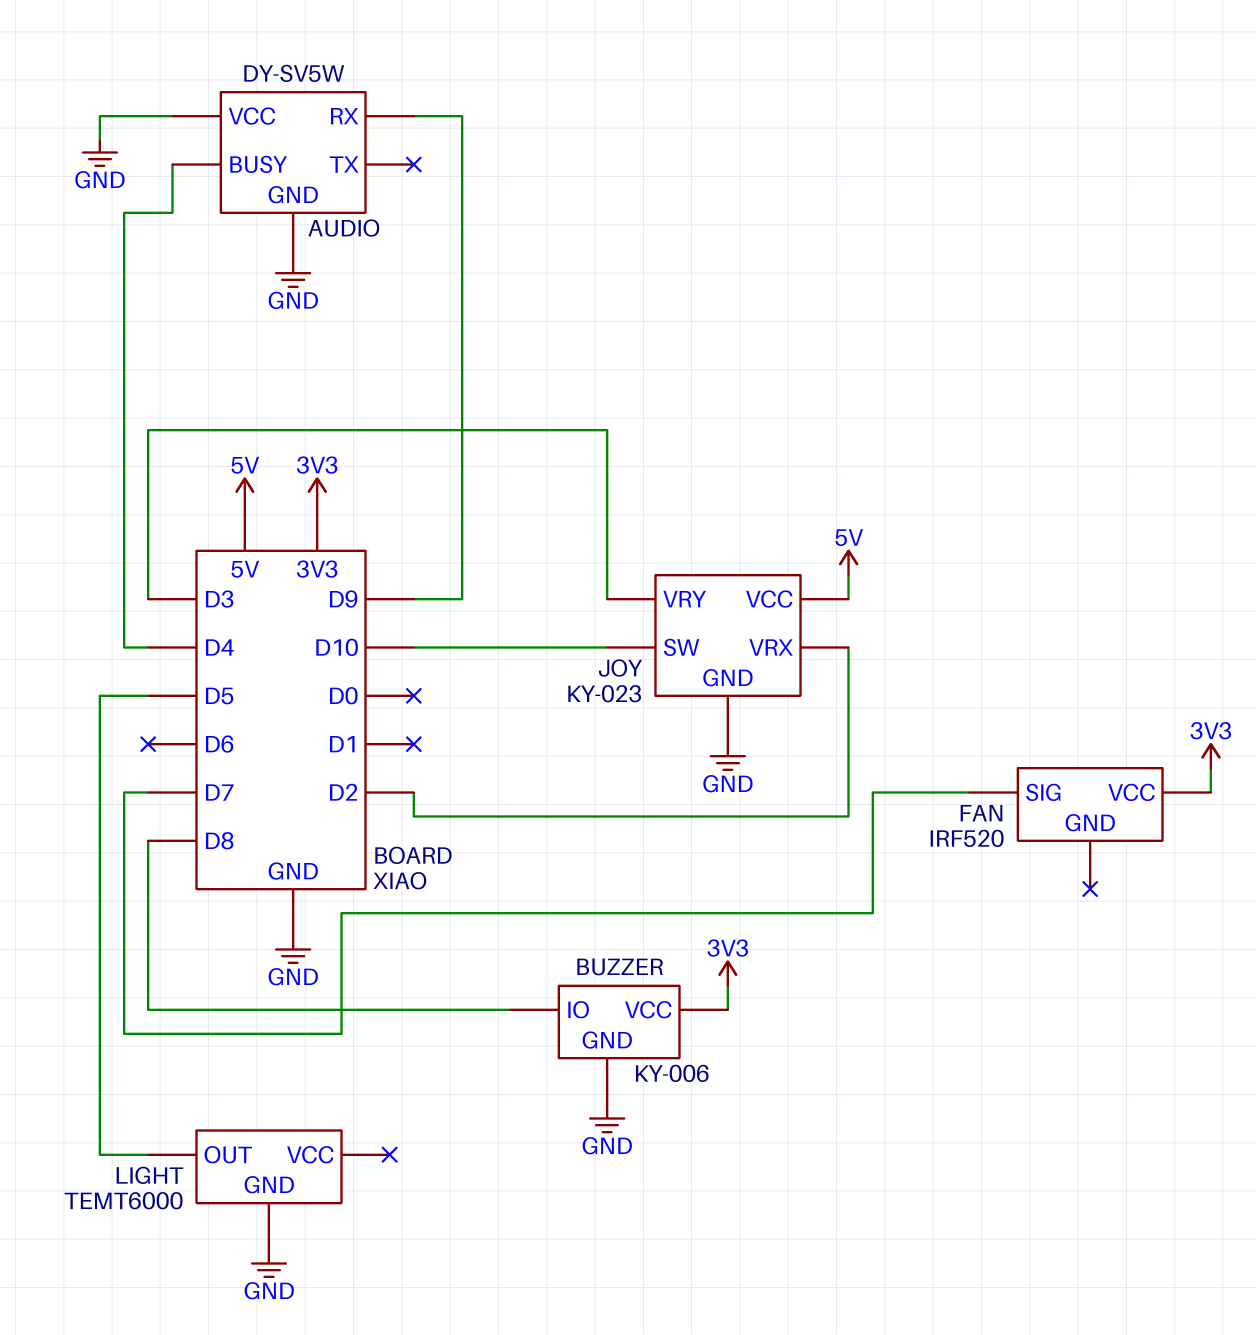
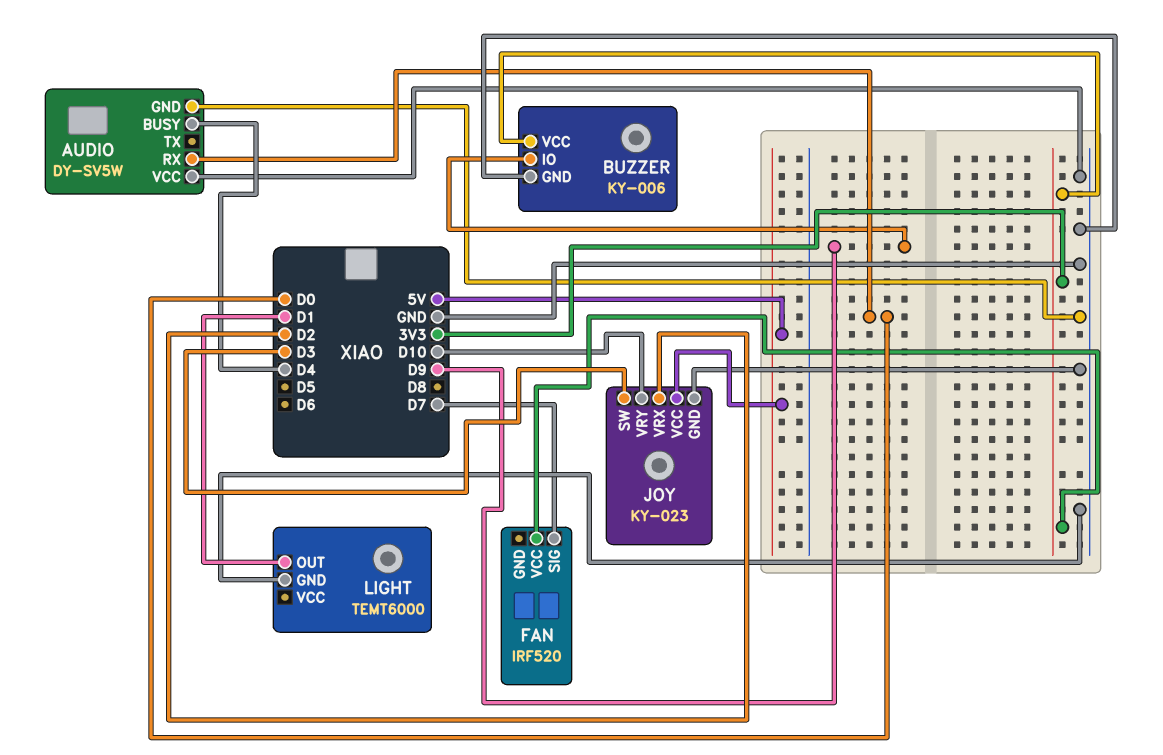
AUDIO pin RX: D9 -> D0
BUZZER pin IO: D8 -> D9
JOY pin SW: D10 -> D3
JOY pin VRY: D3 -> D10
LIGHT pin OUT: D5 -> D1

